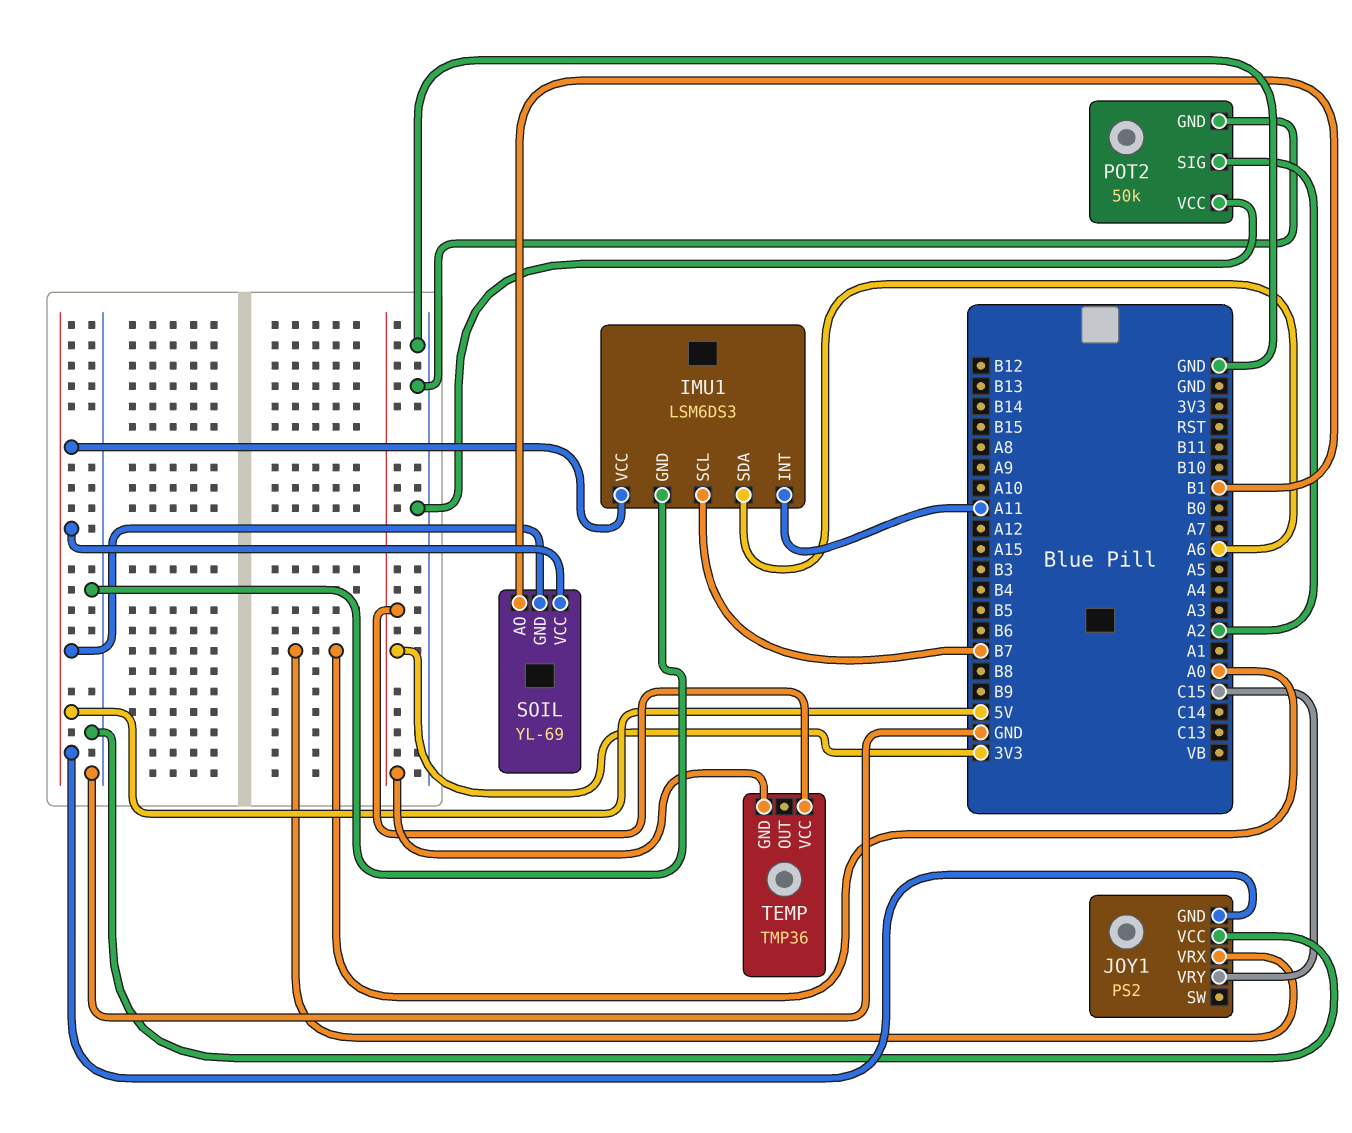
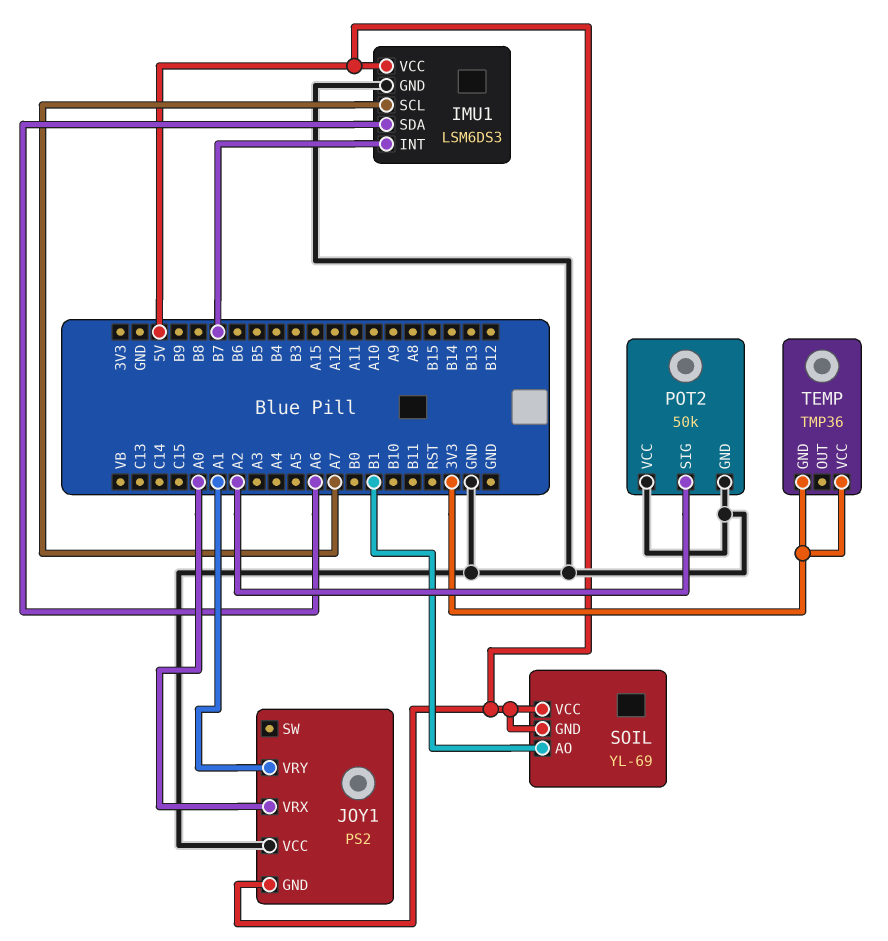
IMU1 pin INT: A11 -> B7
IMU1 pin SCL: B7 -> A7
JOY1 pin VRY: C15 -> A1

